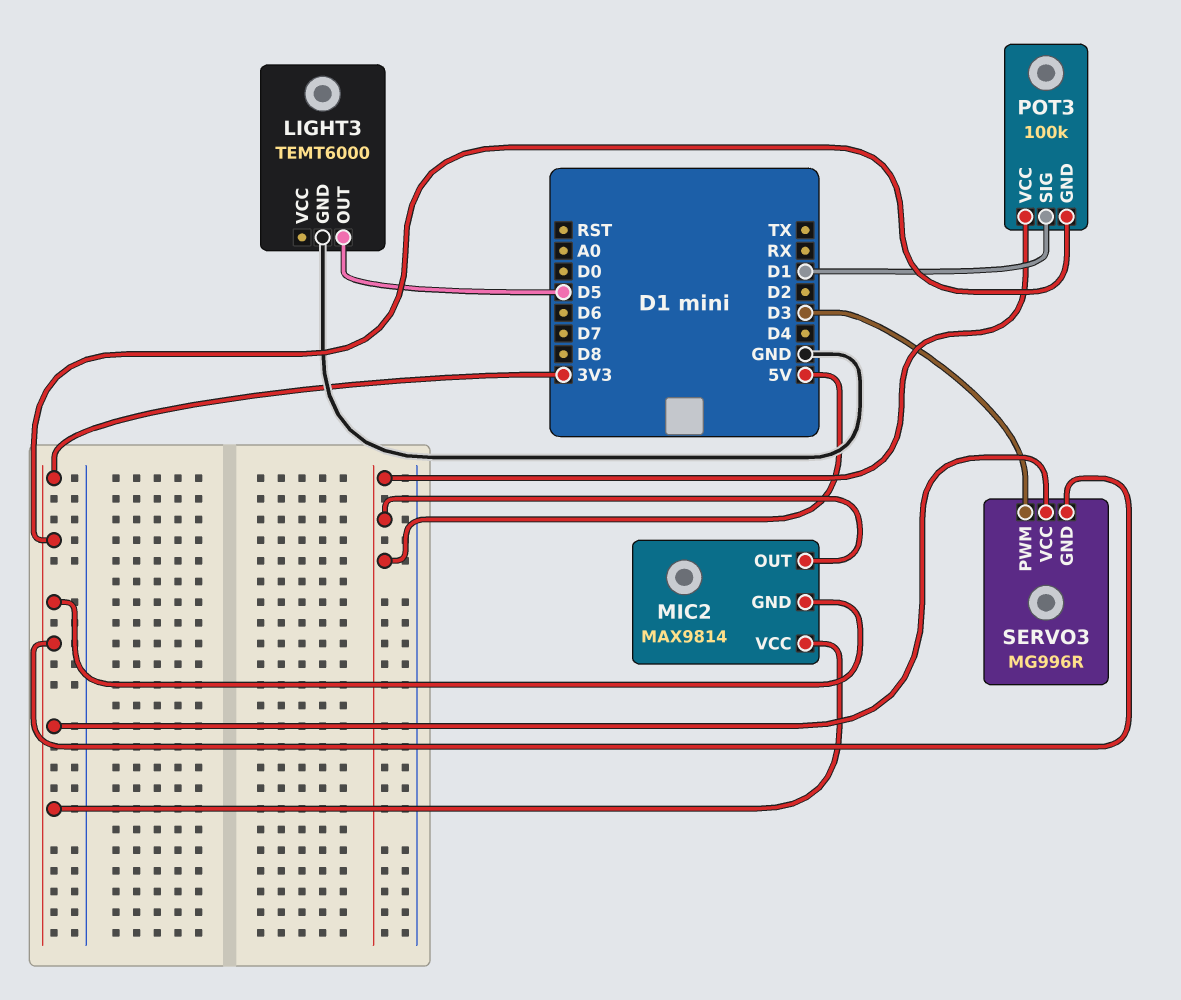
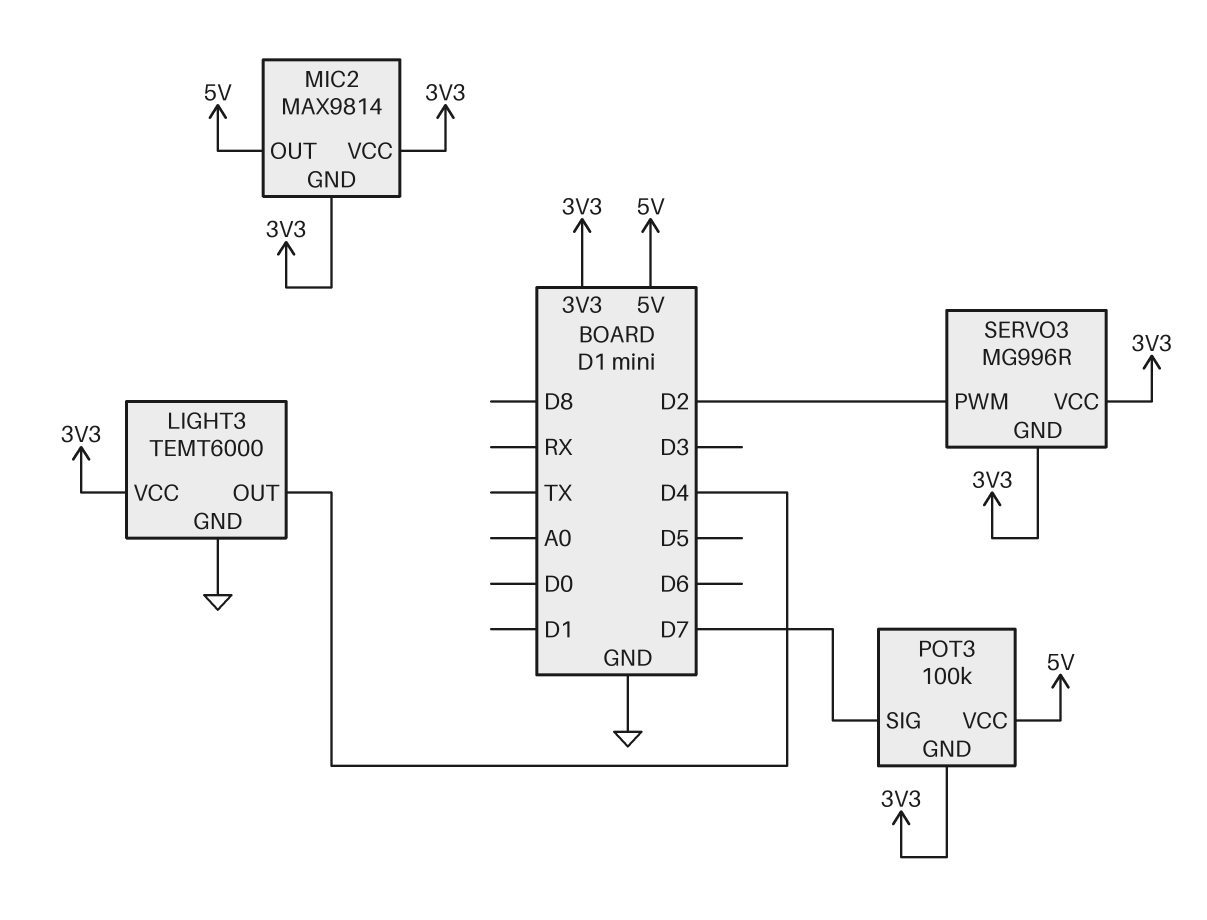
LIGHT3 pin OUT: D5 -> D4
LIGHT3 pin VCC: none -> 3V3
POT3 pin SIG: D1 -> D7
SERVO3 pin PWM: D3 -> D2

